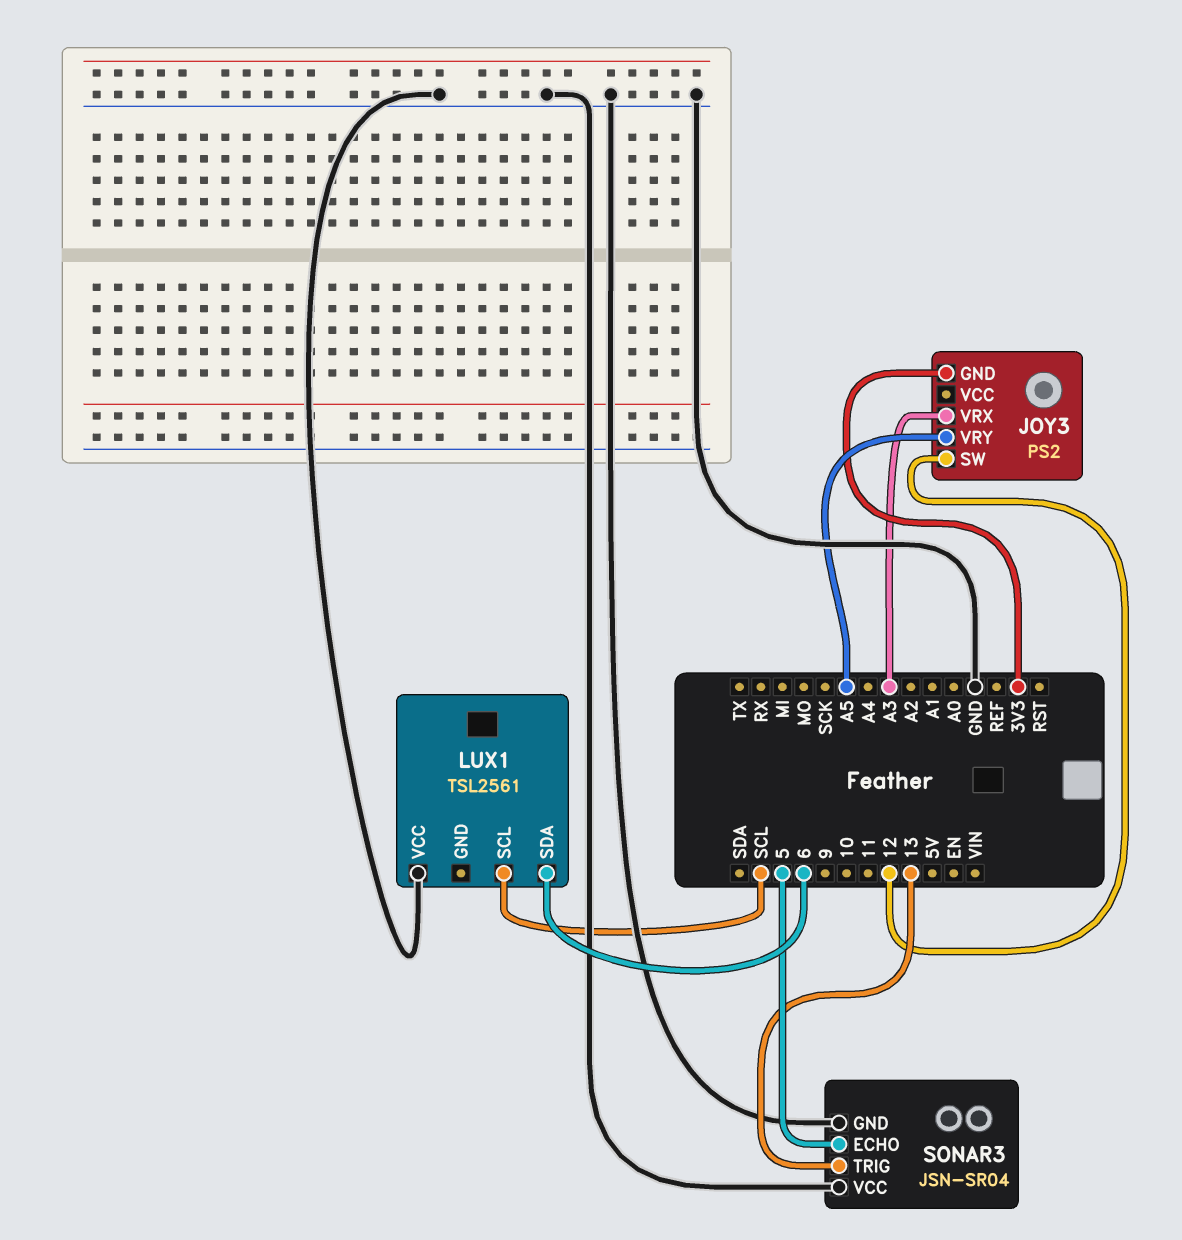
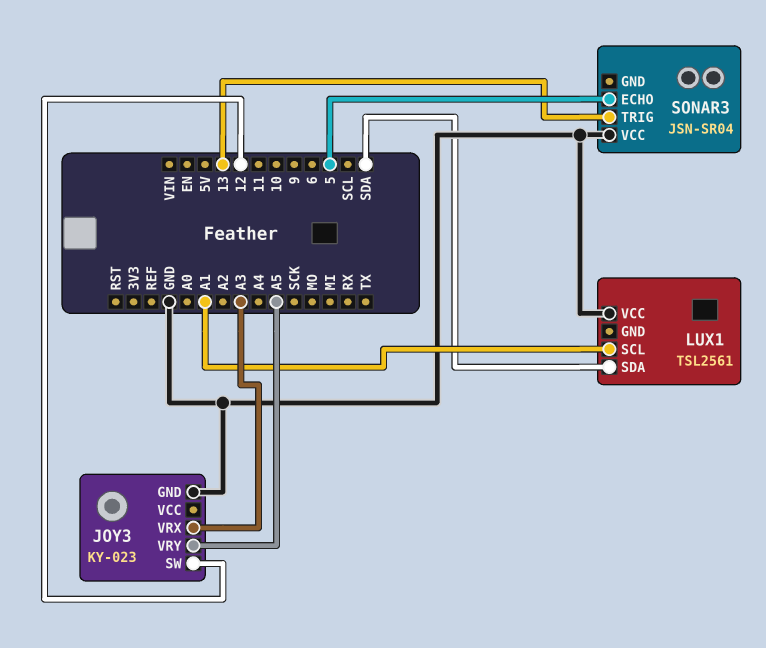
JOY3: PS2 -> KY-023
JOY3 pin GND: 3V3 -> GND
LUX1 pin SCL: SCL -> A1
LUX1 pin SDA: 6 -> SDA
SONAR3 pin GND: GND -> none

